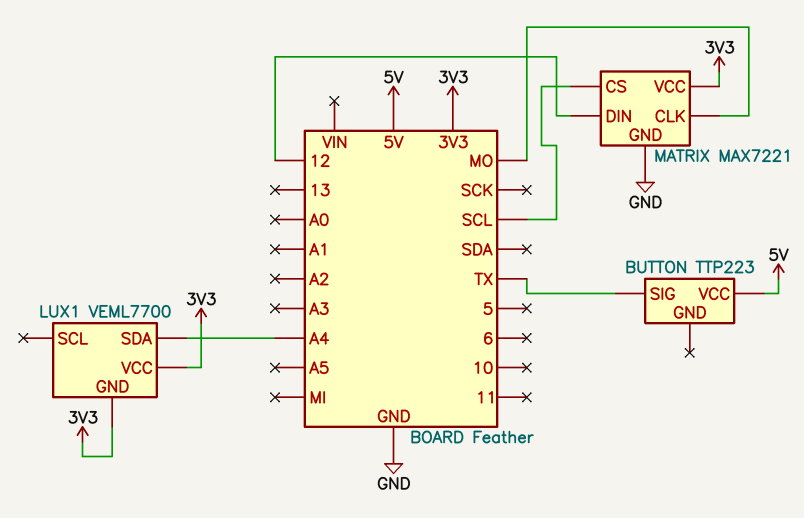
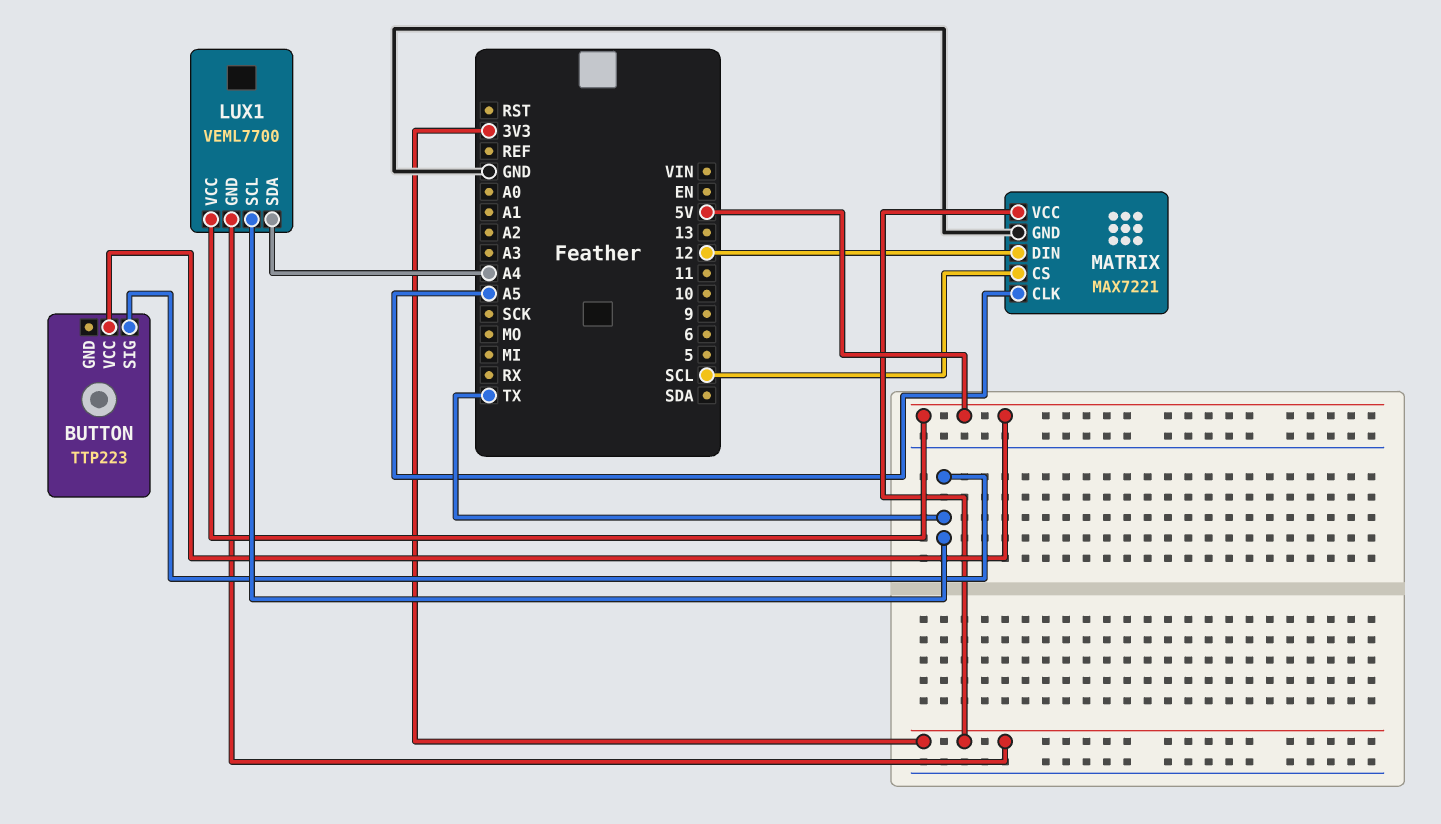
LUX1 pin SCL: none -> TX
LUX1 pin VCC: 3V3 -> 5V
MATRIX pin CLK: MO -> A5

